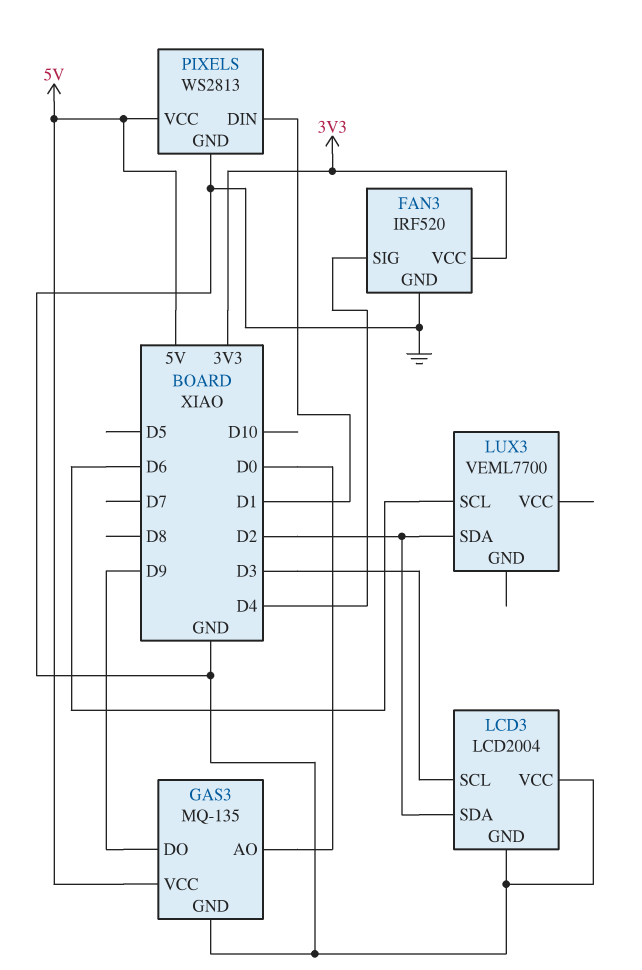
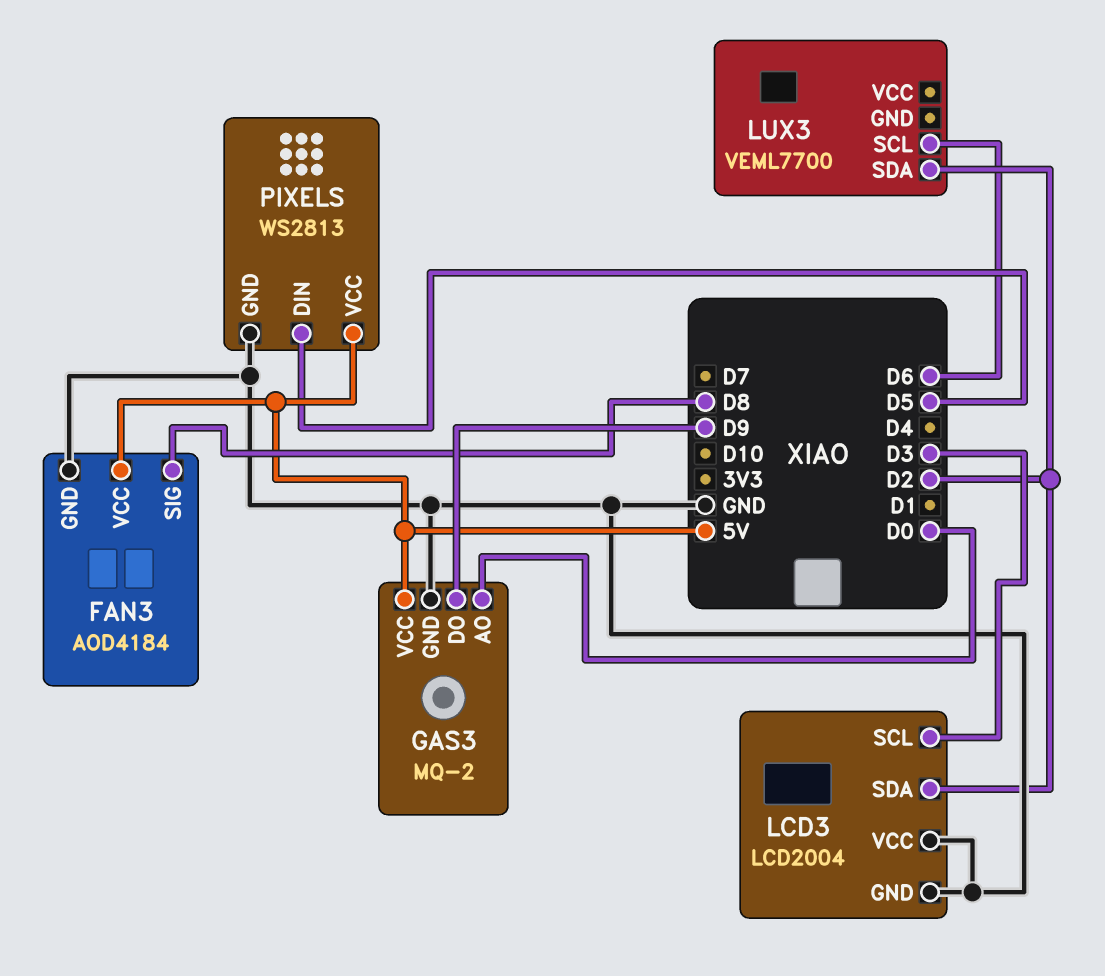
FAN3: IRF520 -> AOD4184
FAN3 pin SIG: D4 -> D8
FAN3 pin VCC: 3V3 -> 5V
GAS3: MQ-135 -> MQ-2
PIXELS pin DIN: D1 -> D5

